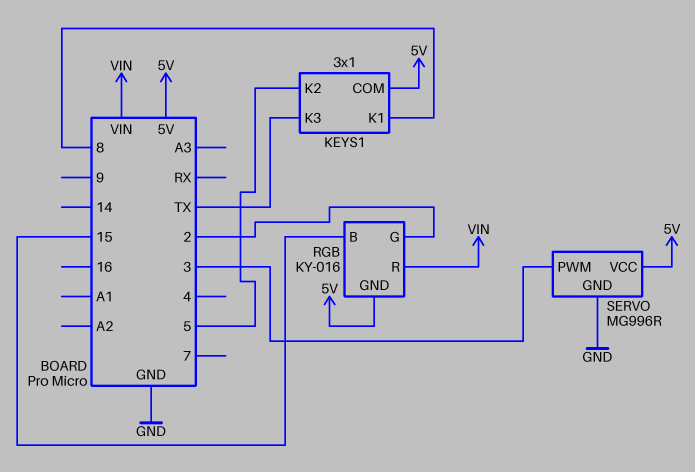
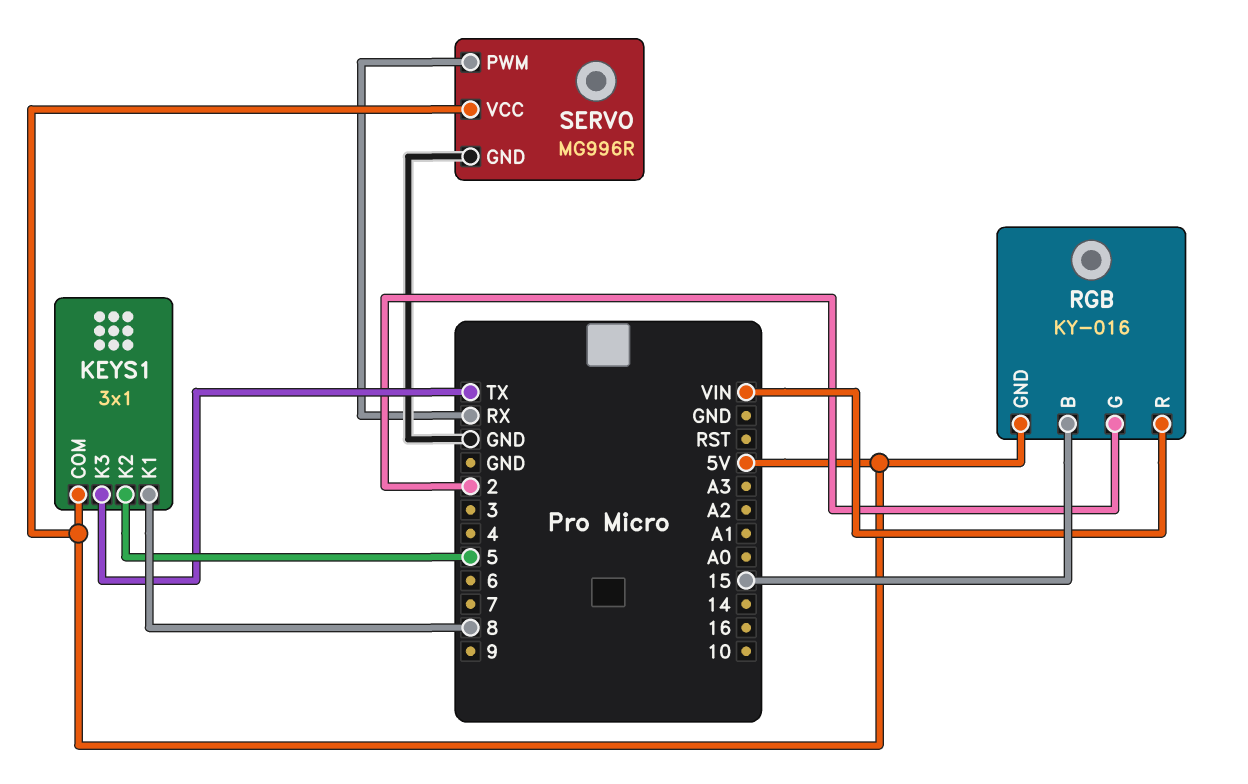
SERVO pin PWM: 3 -> RX

